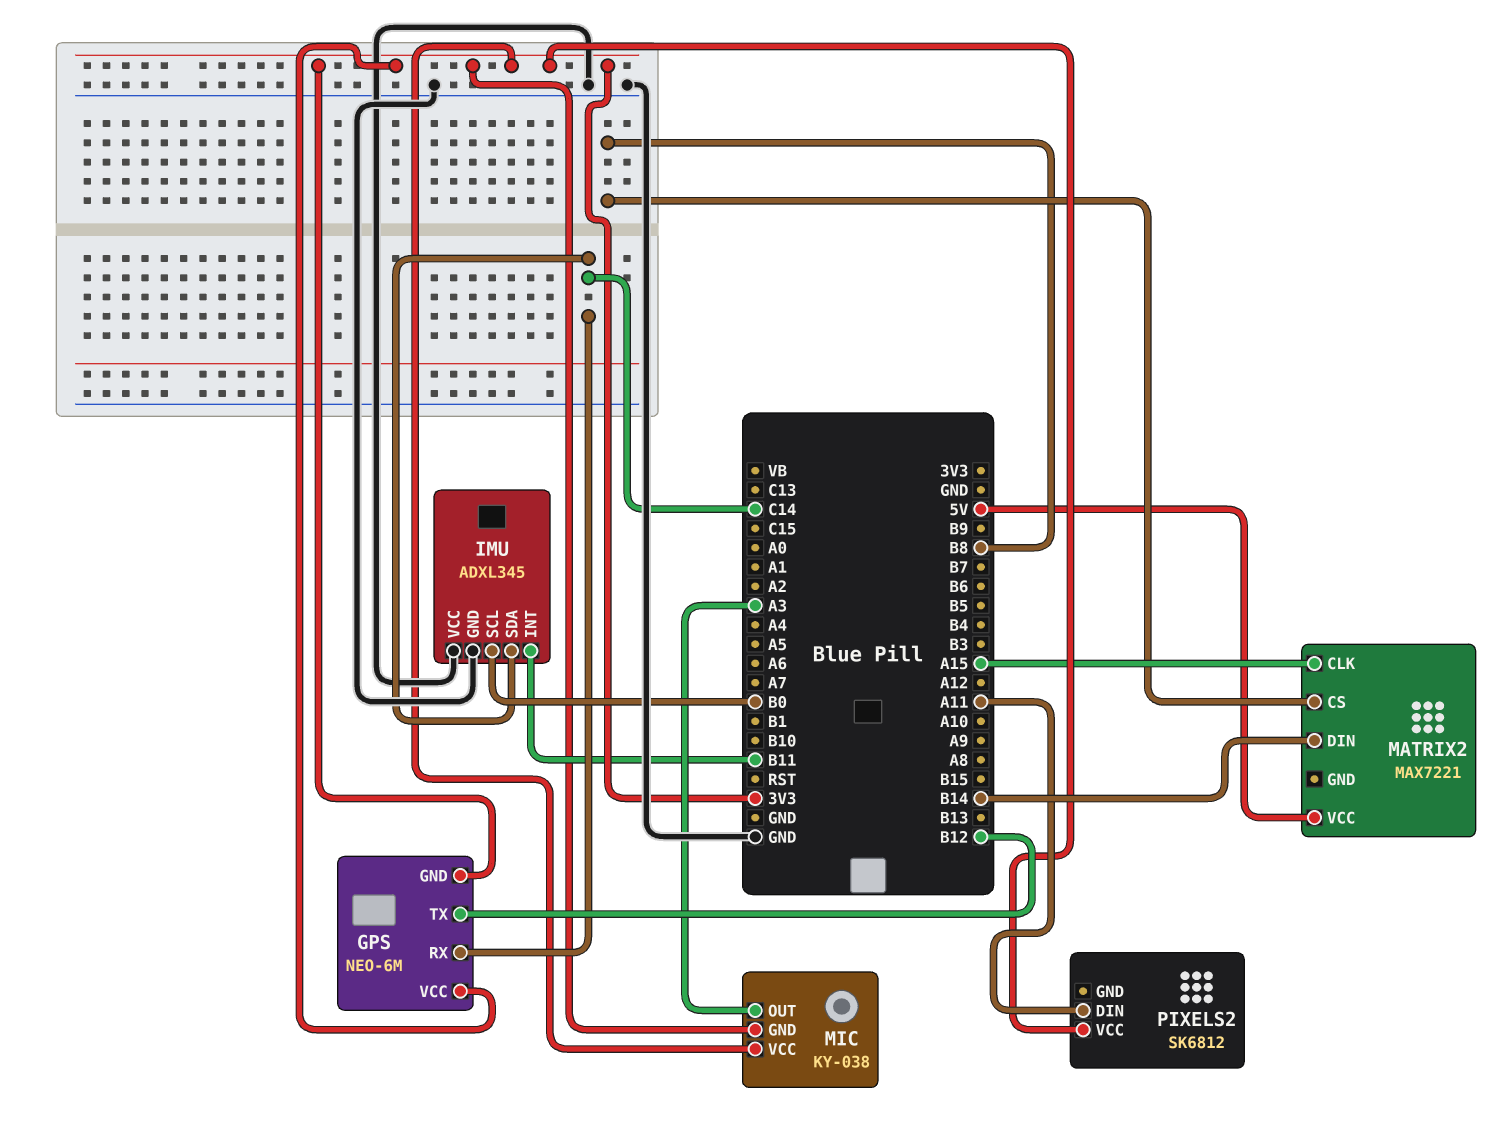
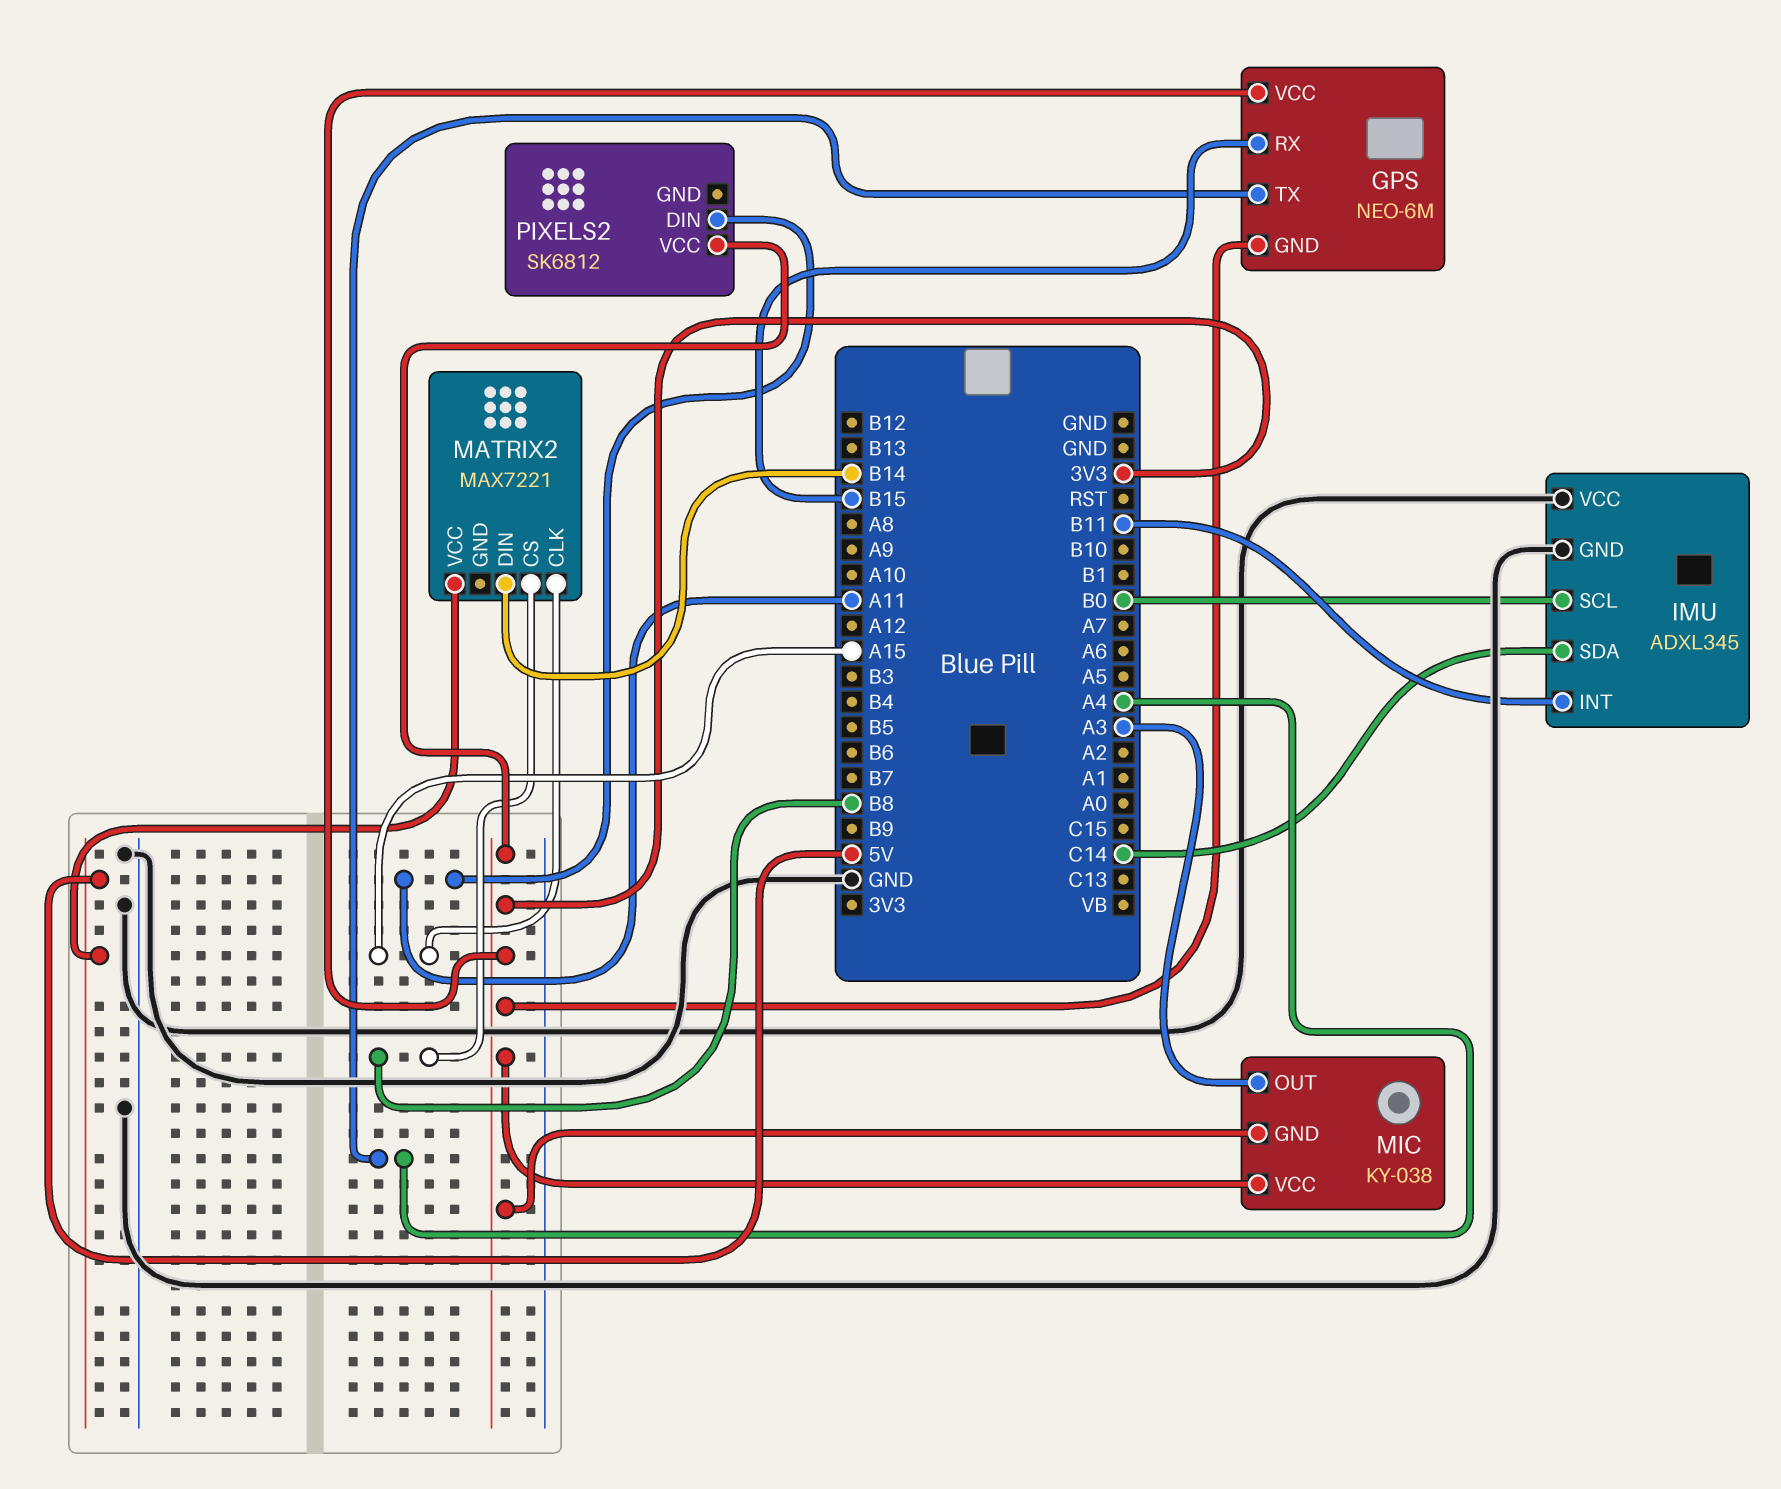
GPS pin RX: C14 -> B15
GPS pin TX: B12 -> A4

